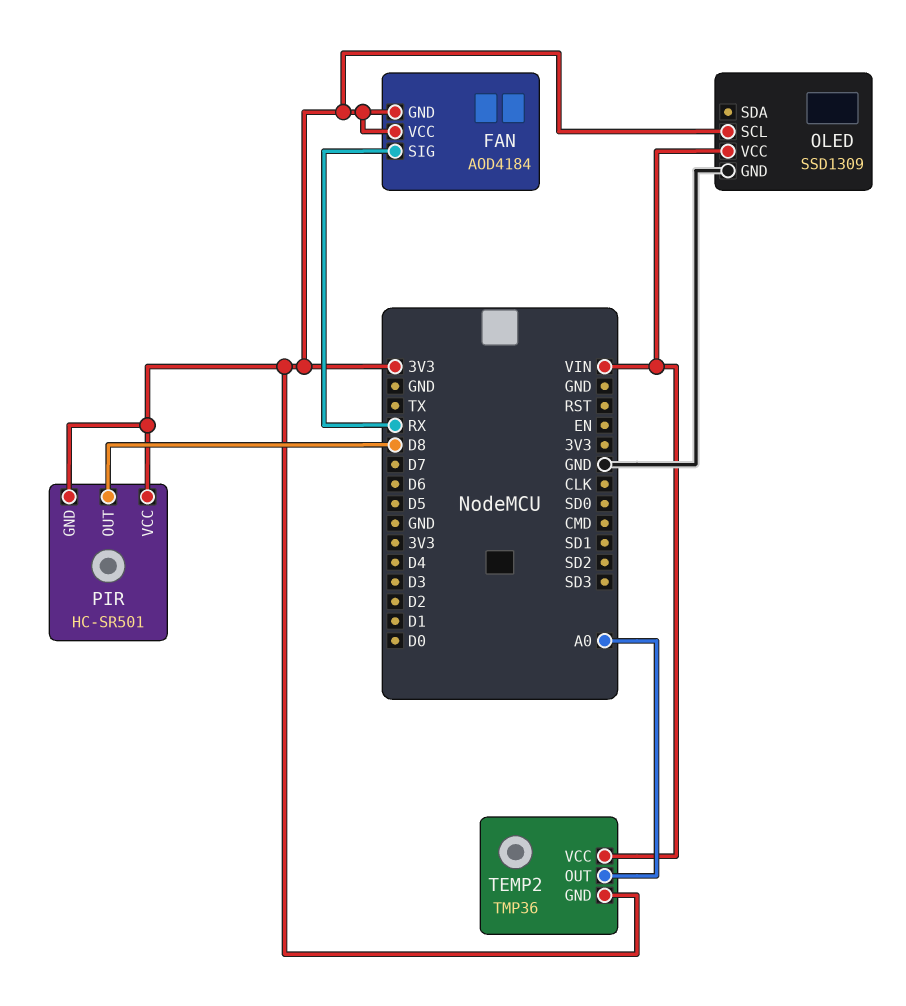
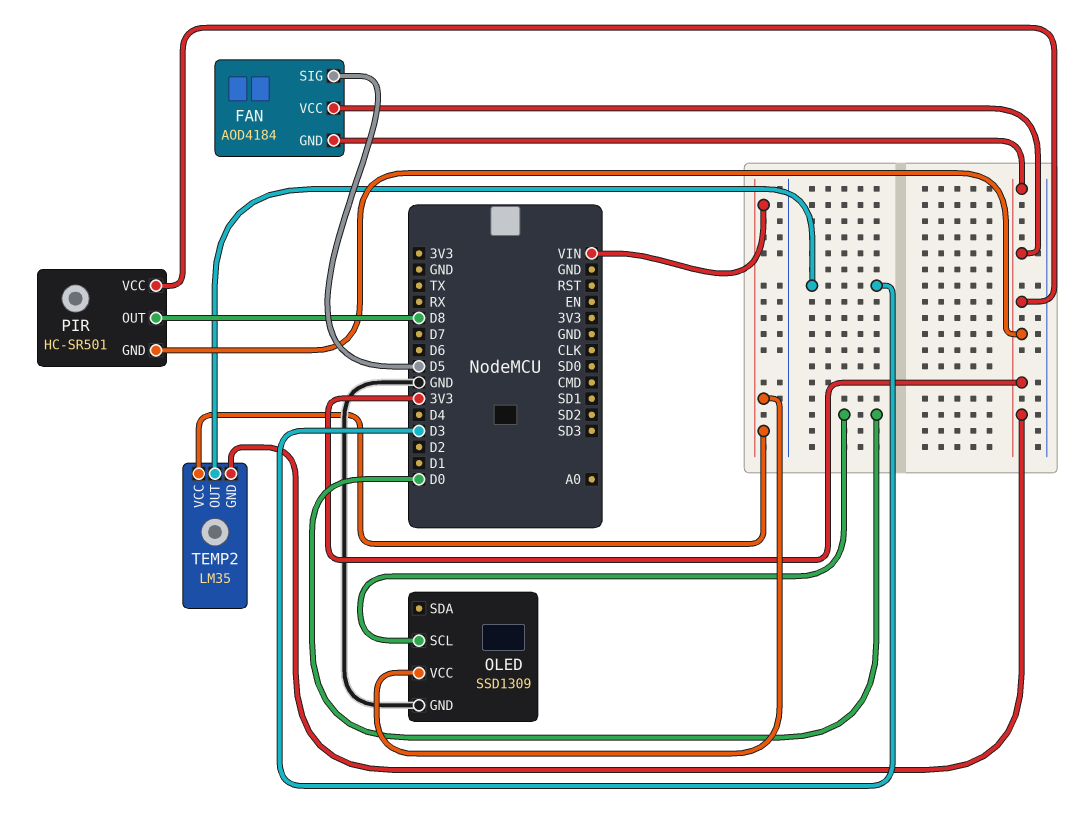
FAN pin SIG: RX -> D5
OLED pin SCL: 3V3 -> D0
TEMP2: TMP36 -> LM35
TEMP2 pin OUT: A0 -> D3

